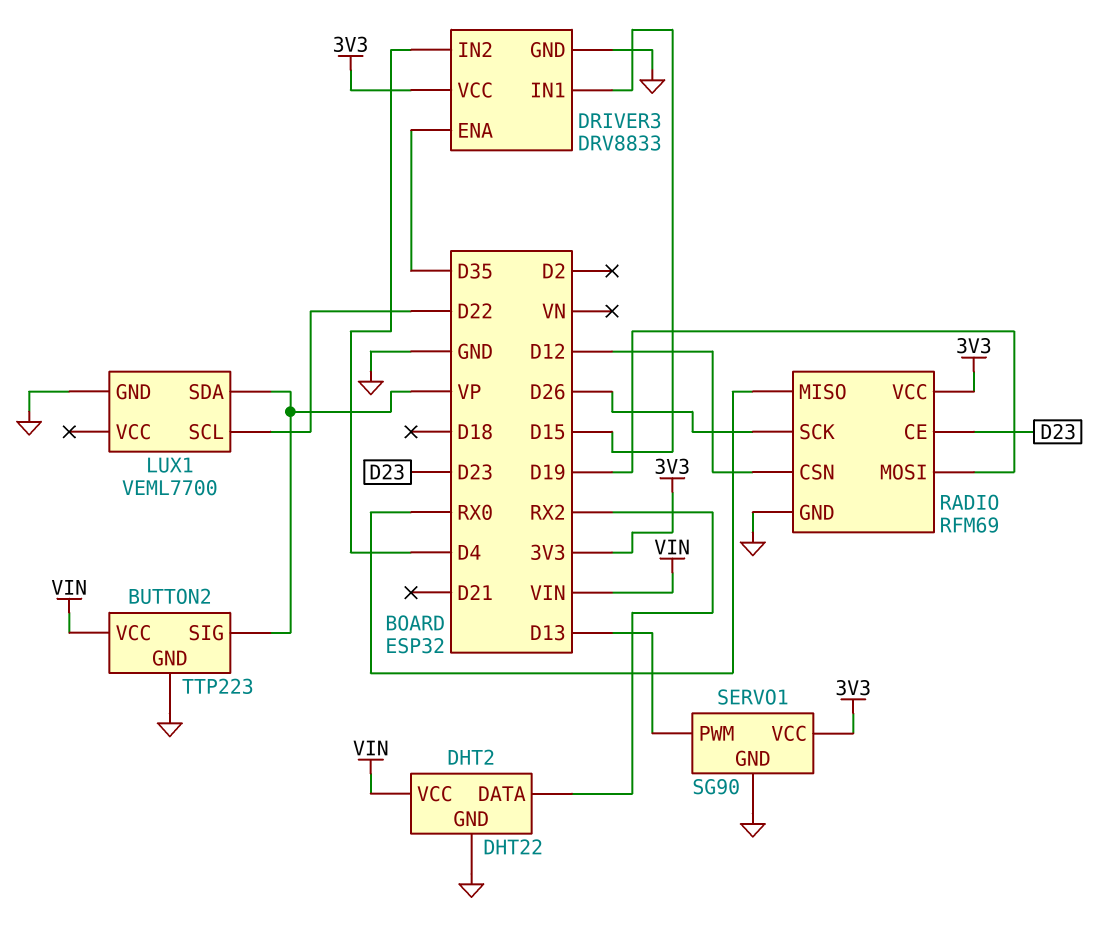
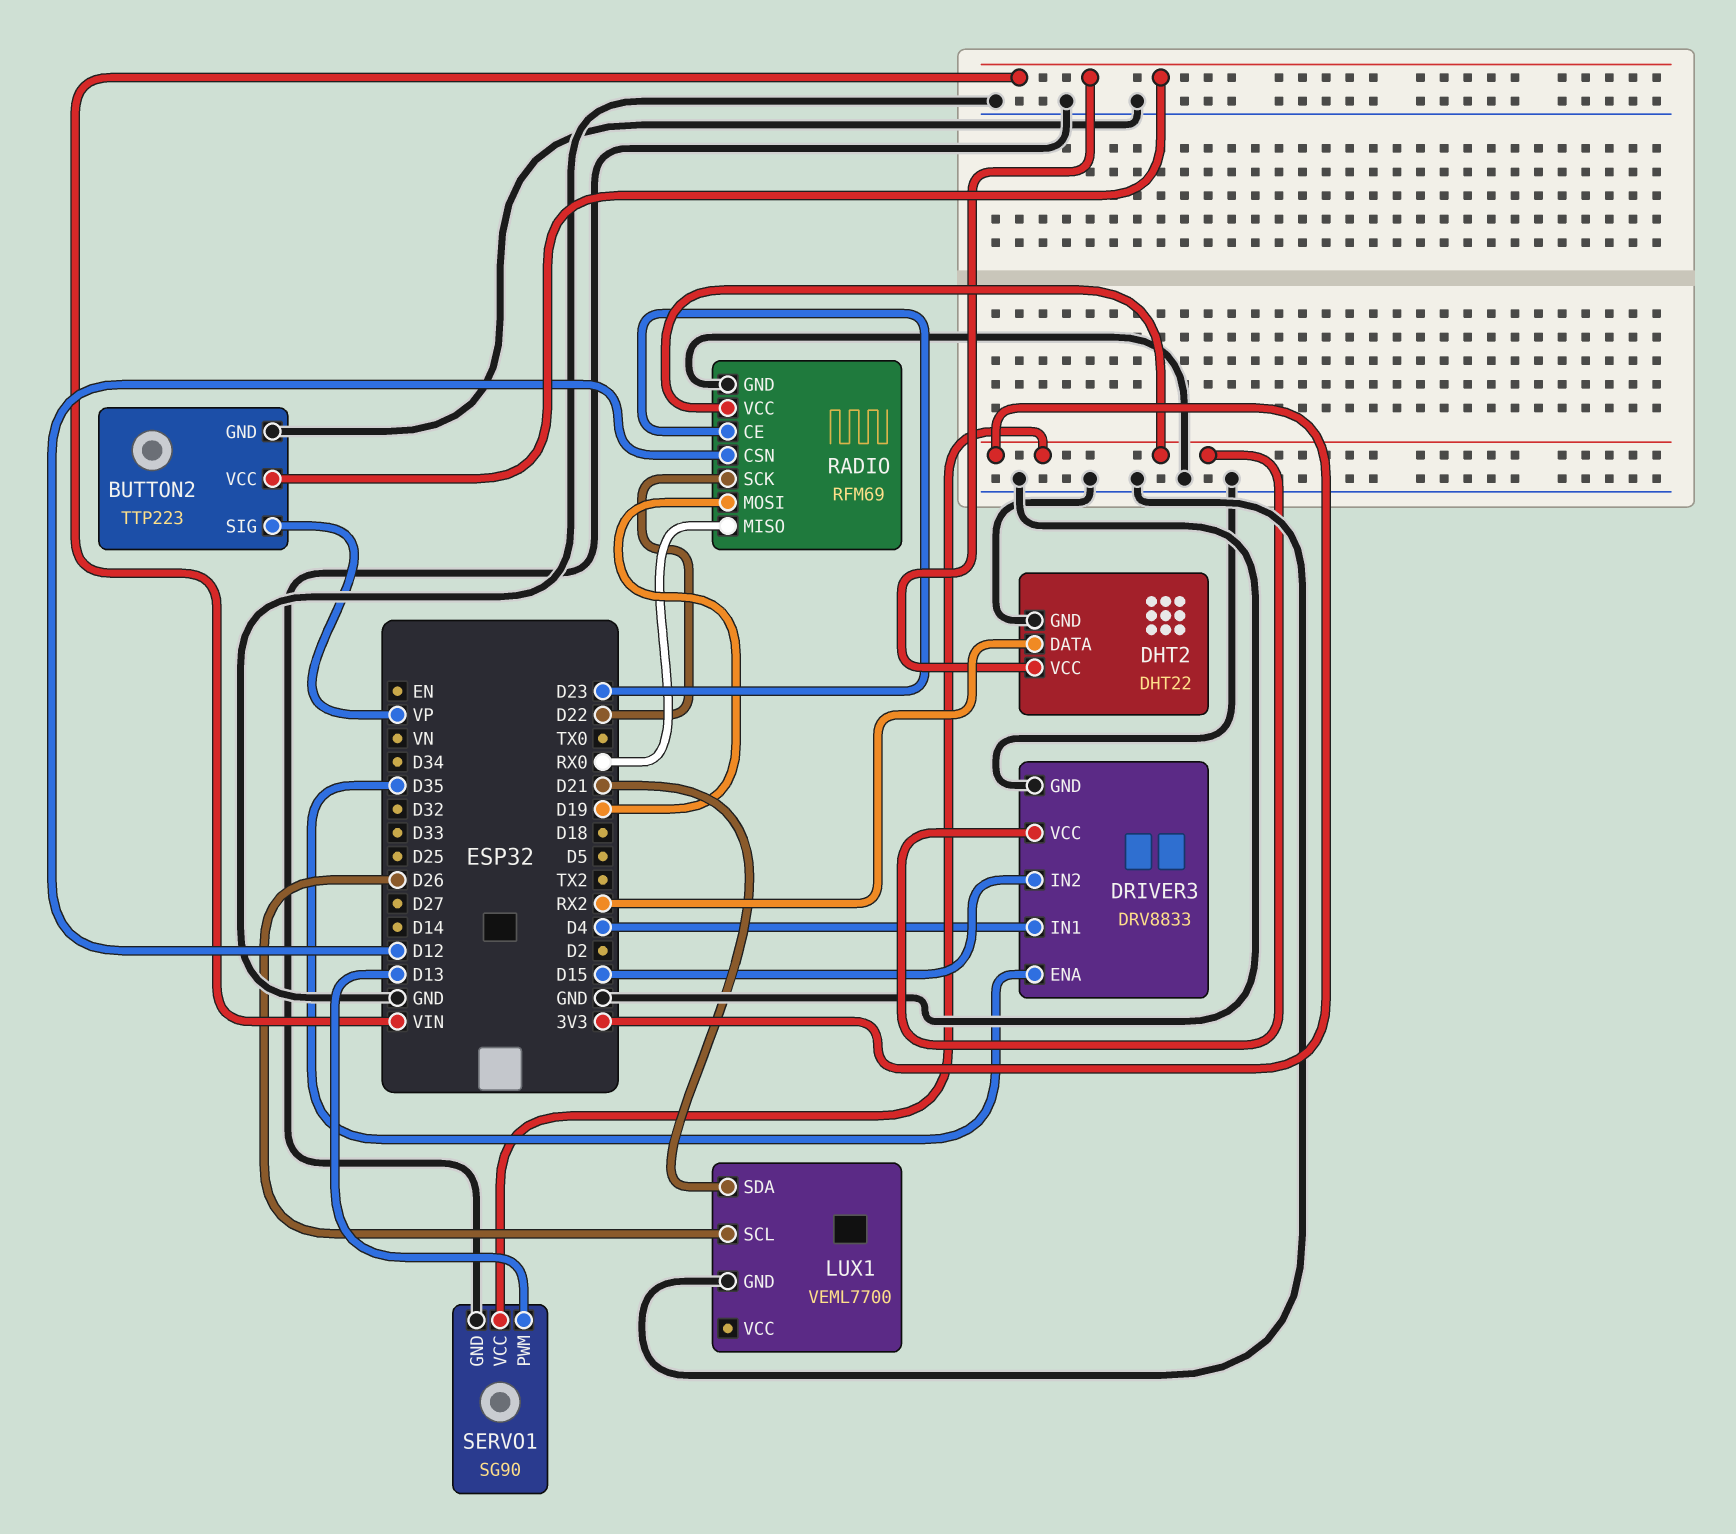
DRIVER3 pin IN1: D15 -> D4
DRIVER3 pin IN2: D4 -> D15
LUX1 pin SCL: D22 -> D26
LUX1 pin SDA: VP -> D21
RADIO pin SCK: D26 -> D22

